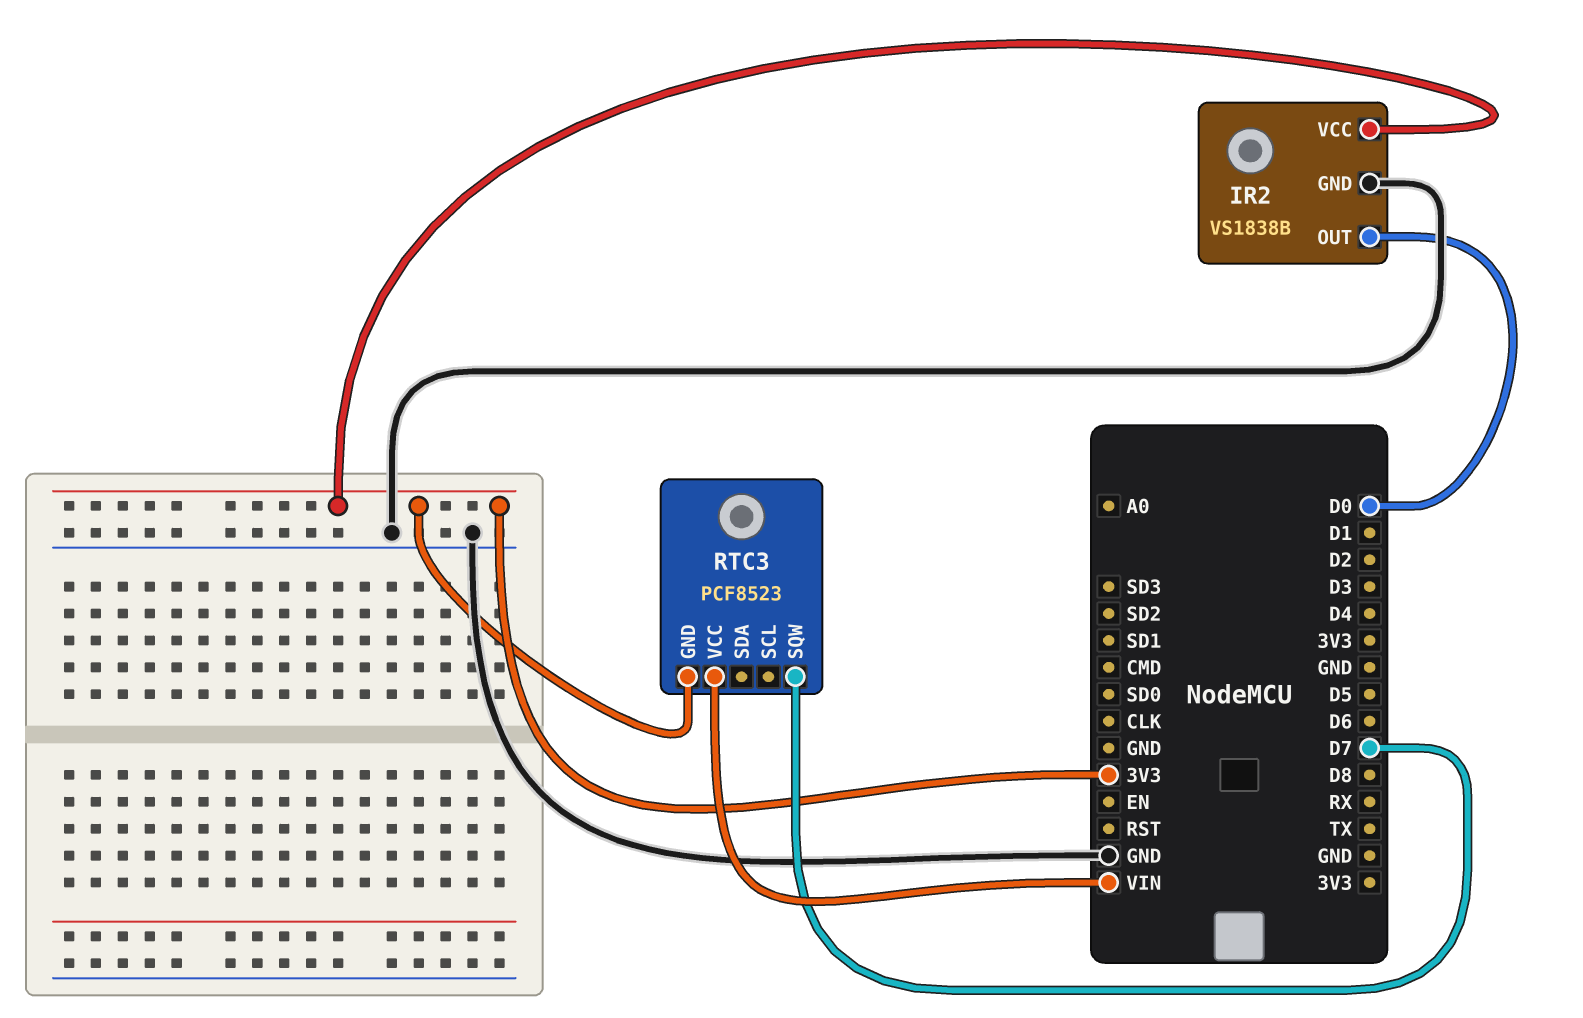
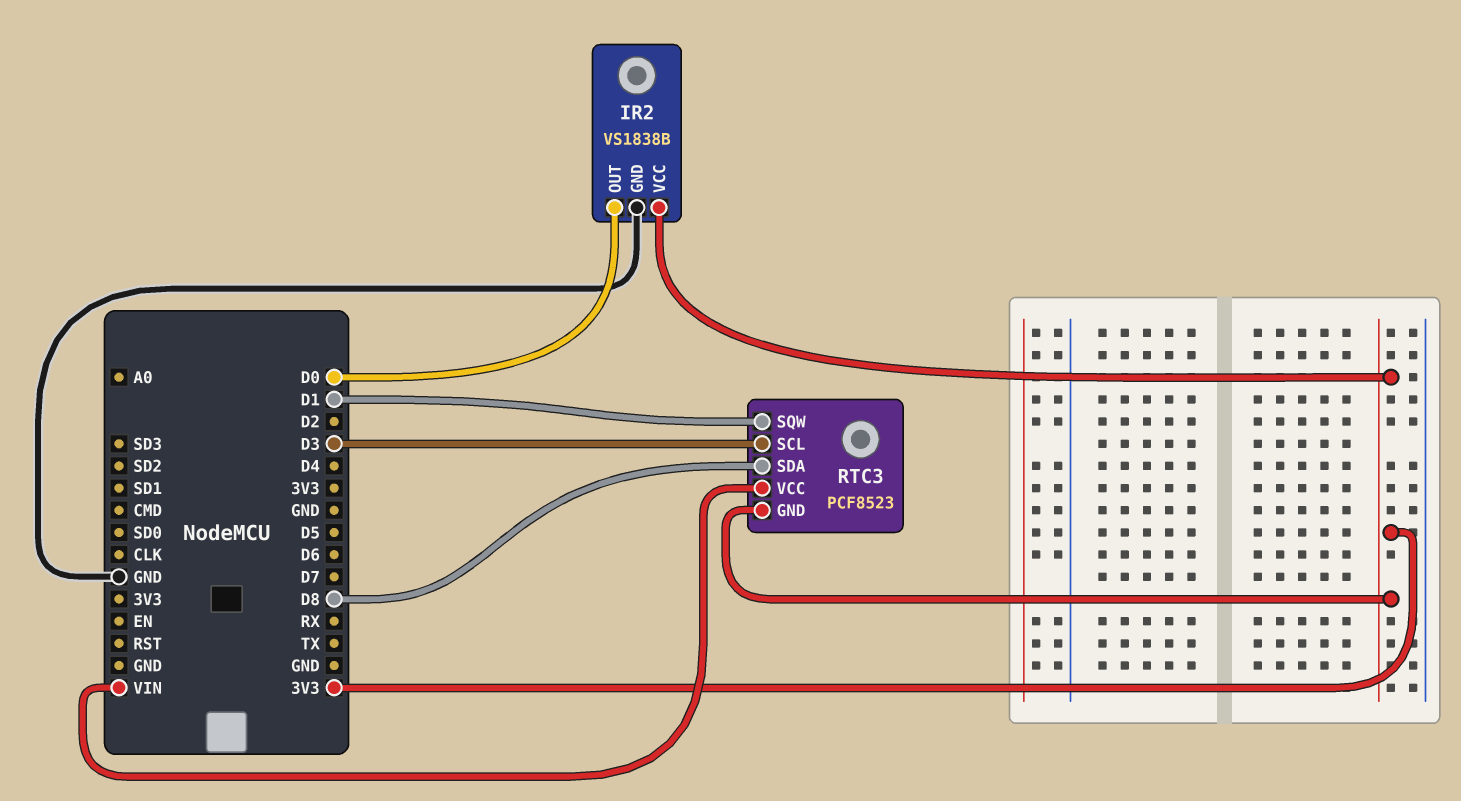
RTC3 pin SCL: none -> D3
RTC3 pin SDA: none -> D8
RTC3 pin SQW: D7 -> D1

